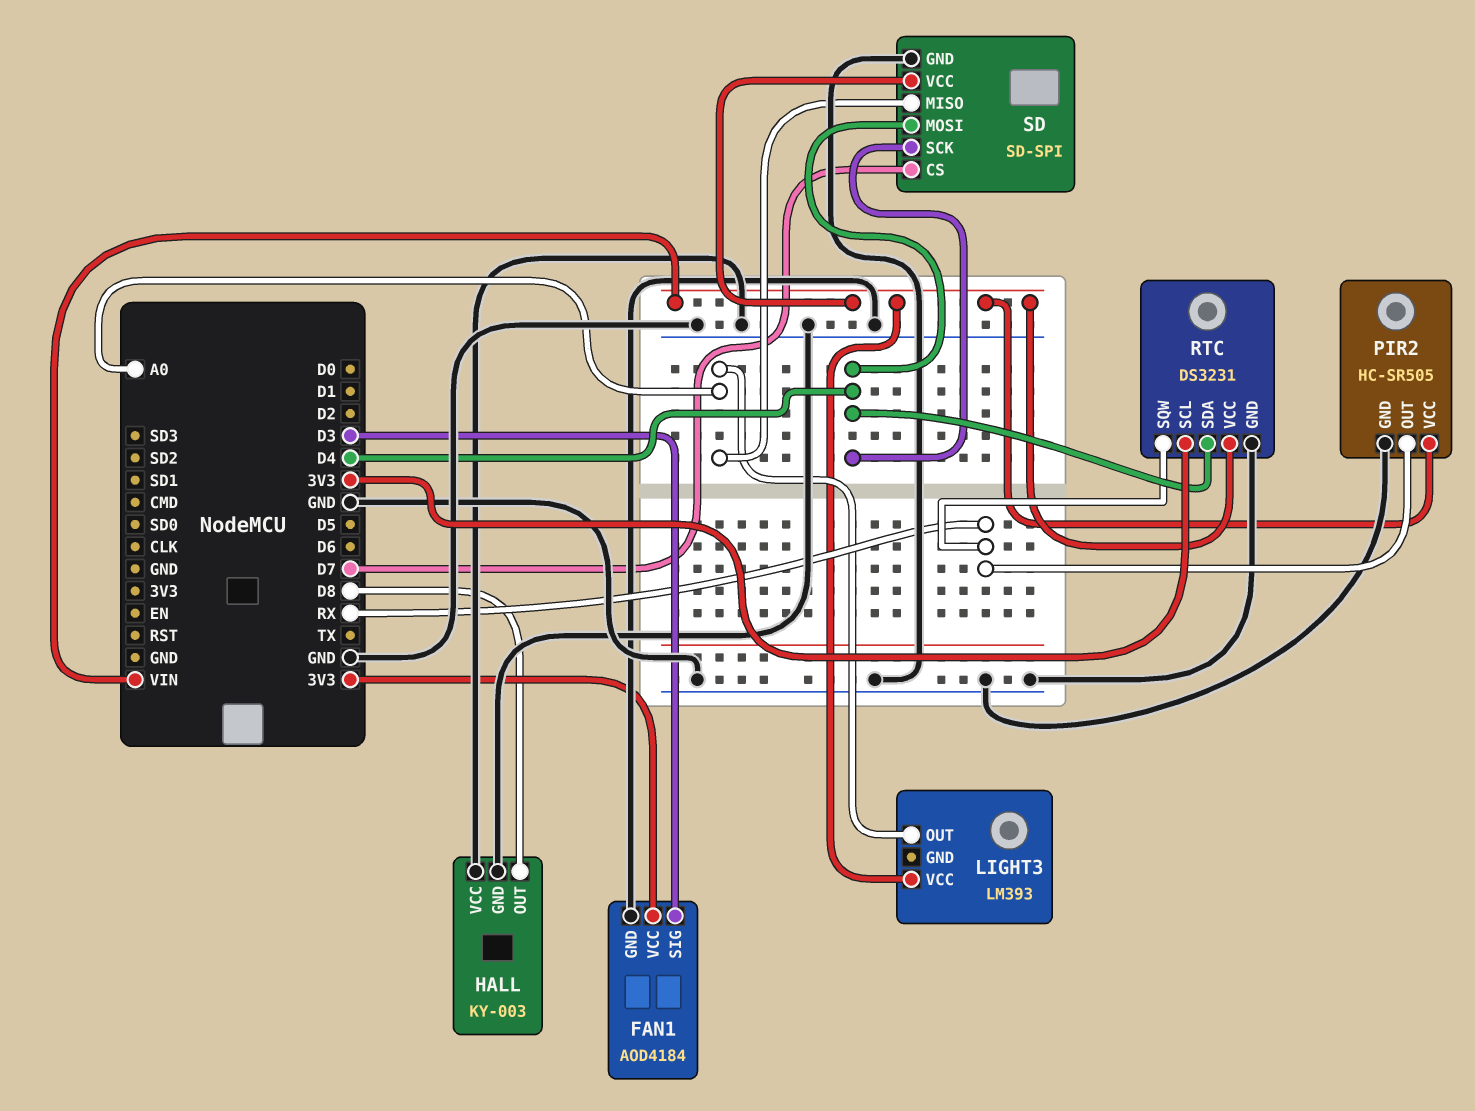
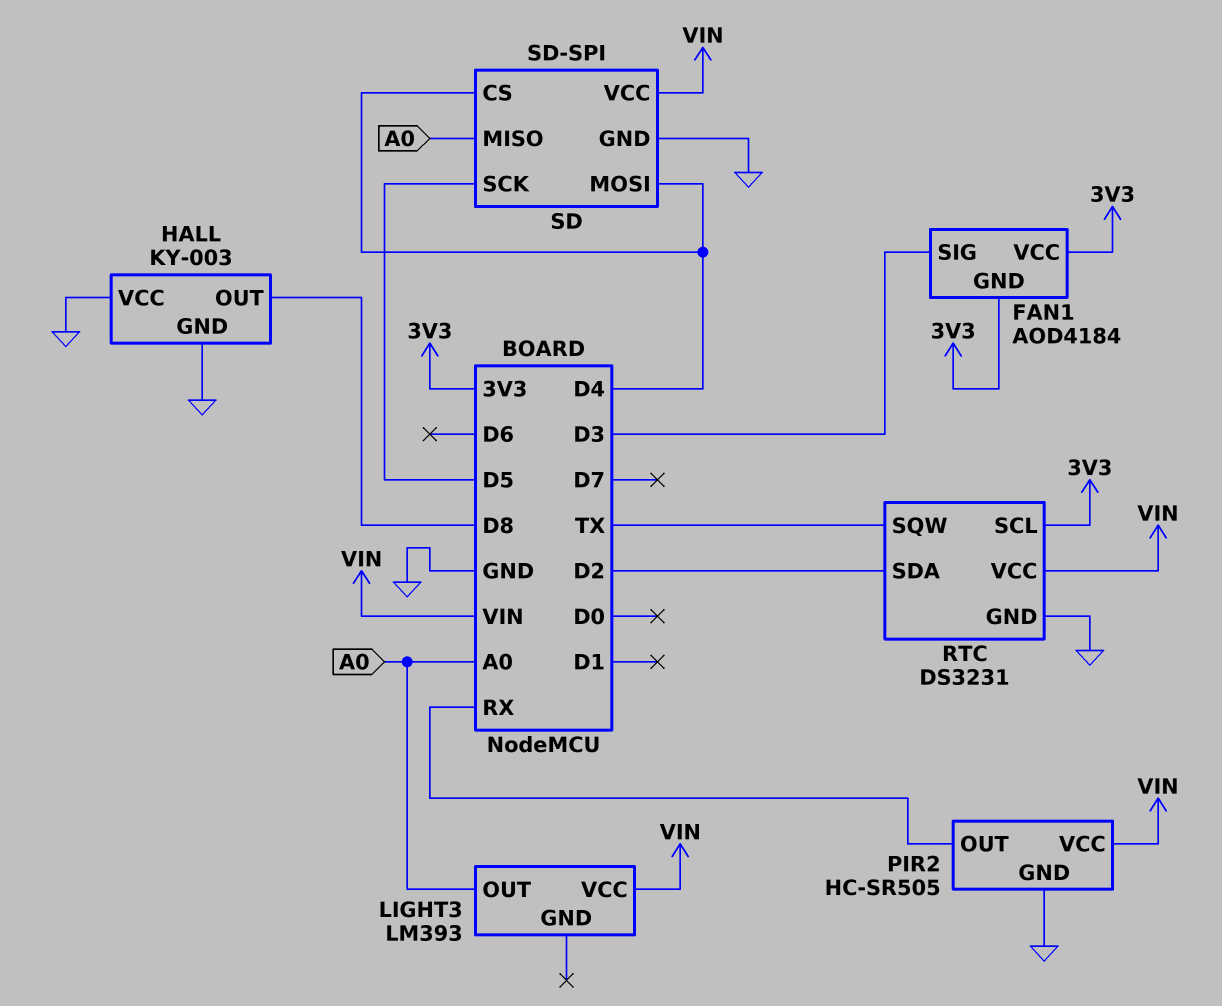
FAN1 pin GND: GND -> 3V3
RTC pin SDA: D4 -> D2
RTC pin SQW: RX -> TX
SD pin CS: D7 -> D4
SD pin SCK: D4 -> D5

